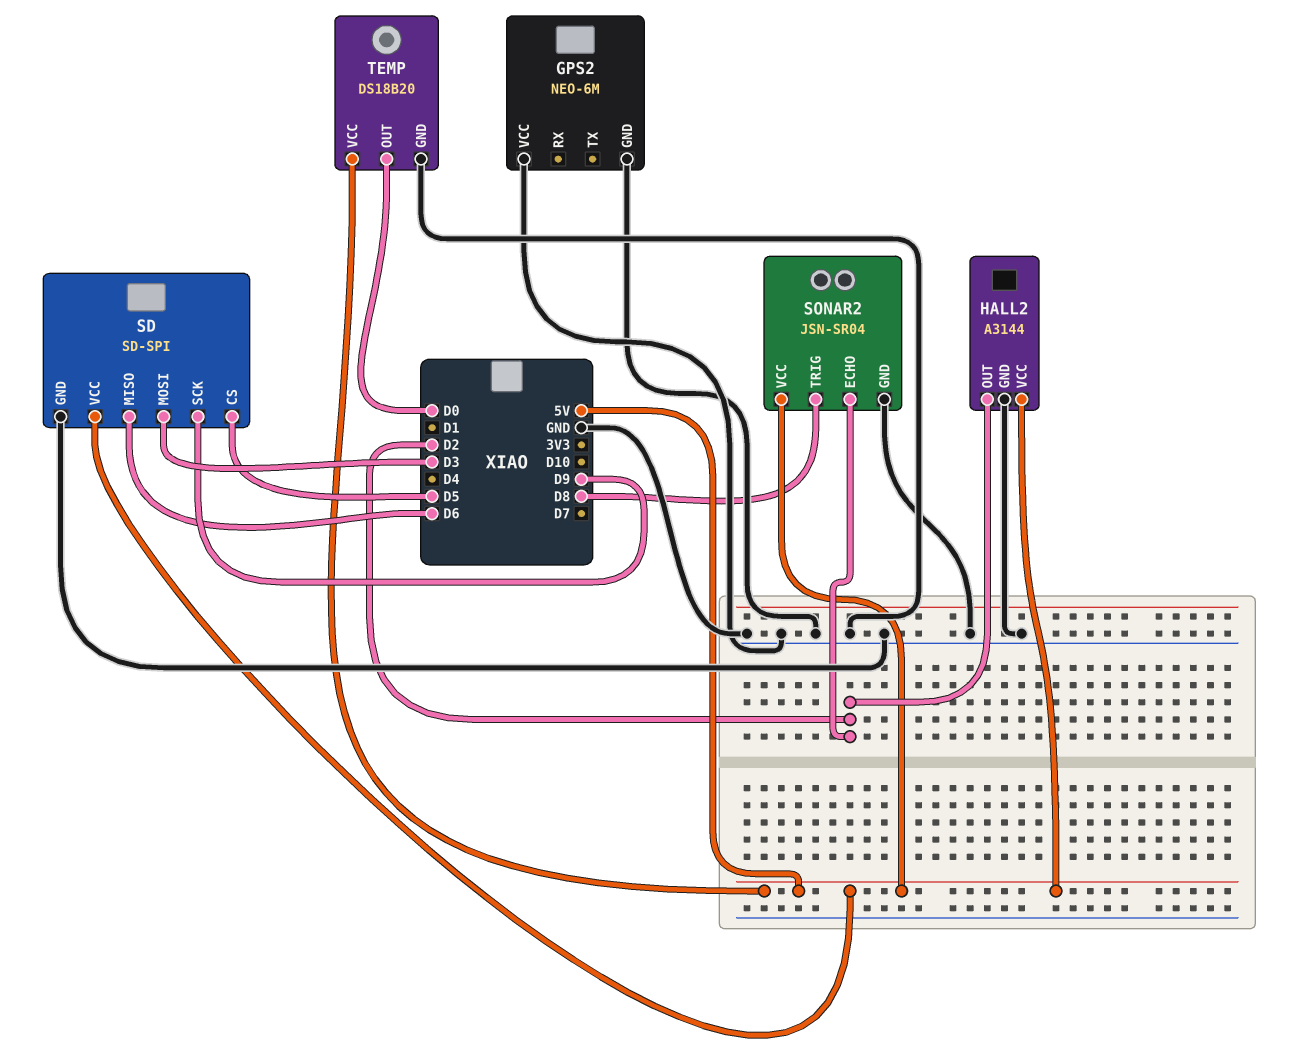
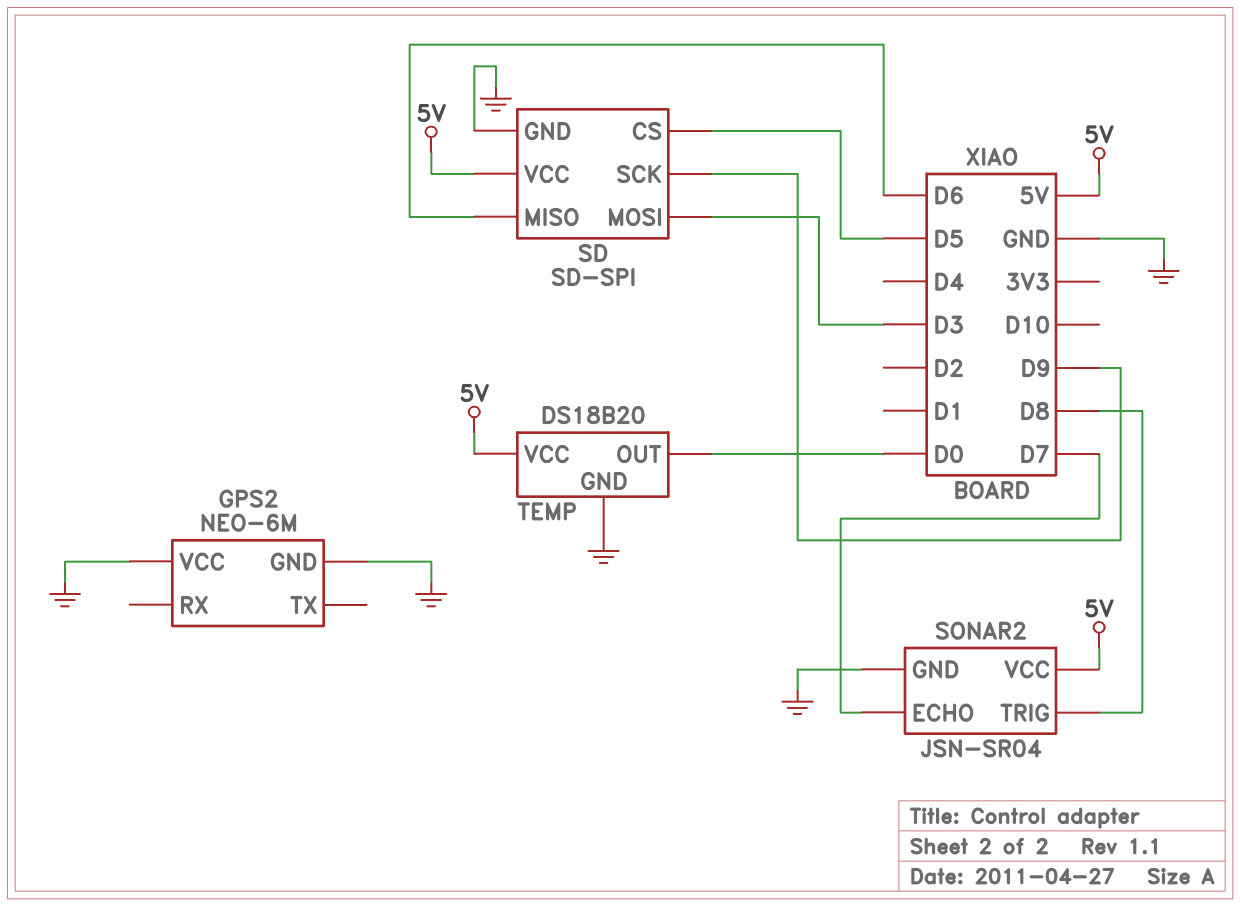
HALL2: A3144 -> none
HALL2 pin GND: GND -> none
HALL2 pin OUT: D2 -> none
HALL2 pin VCC: 5V -> none
SONAR2 pin ECHO: D2 -> D7

